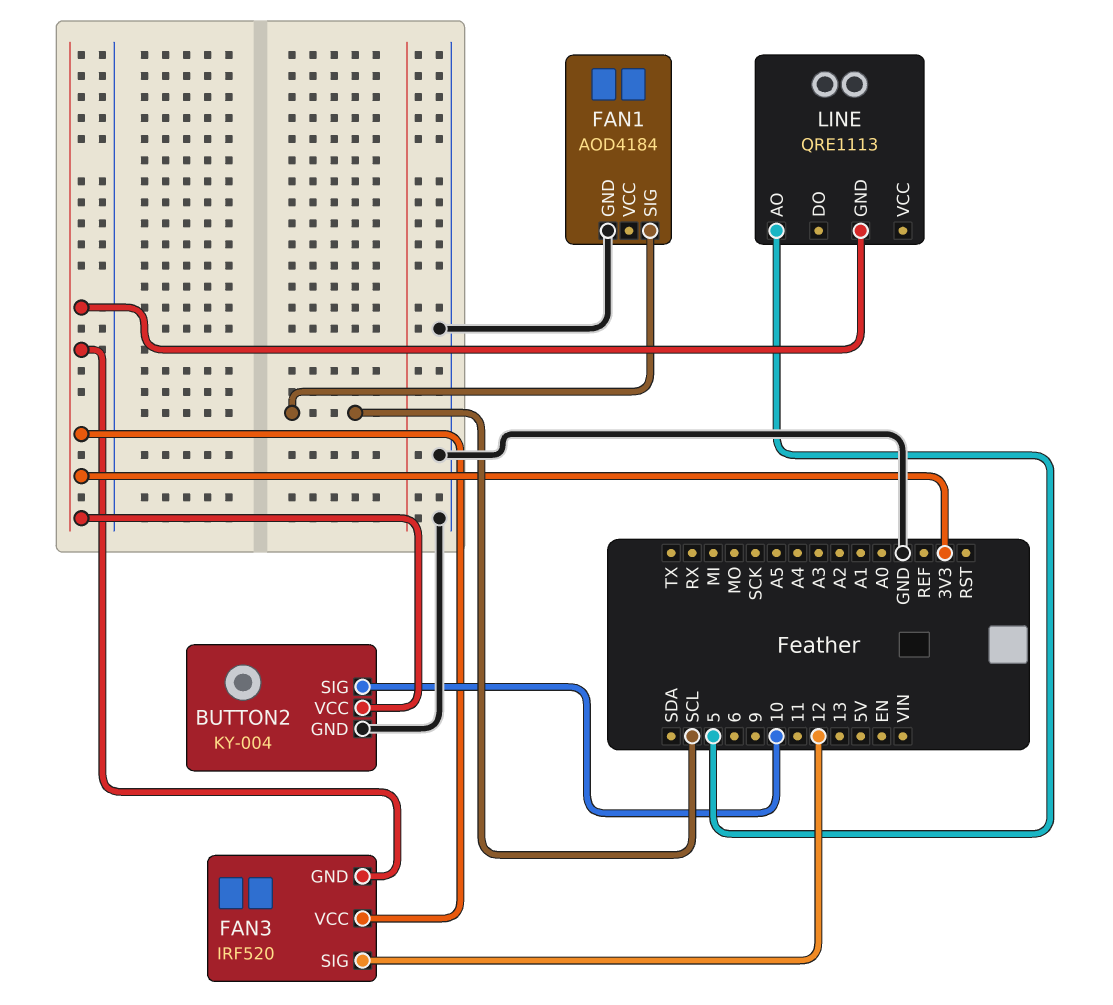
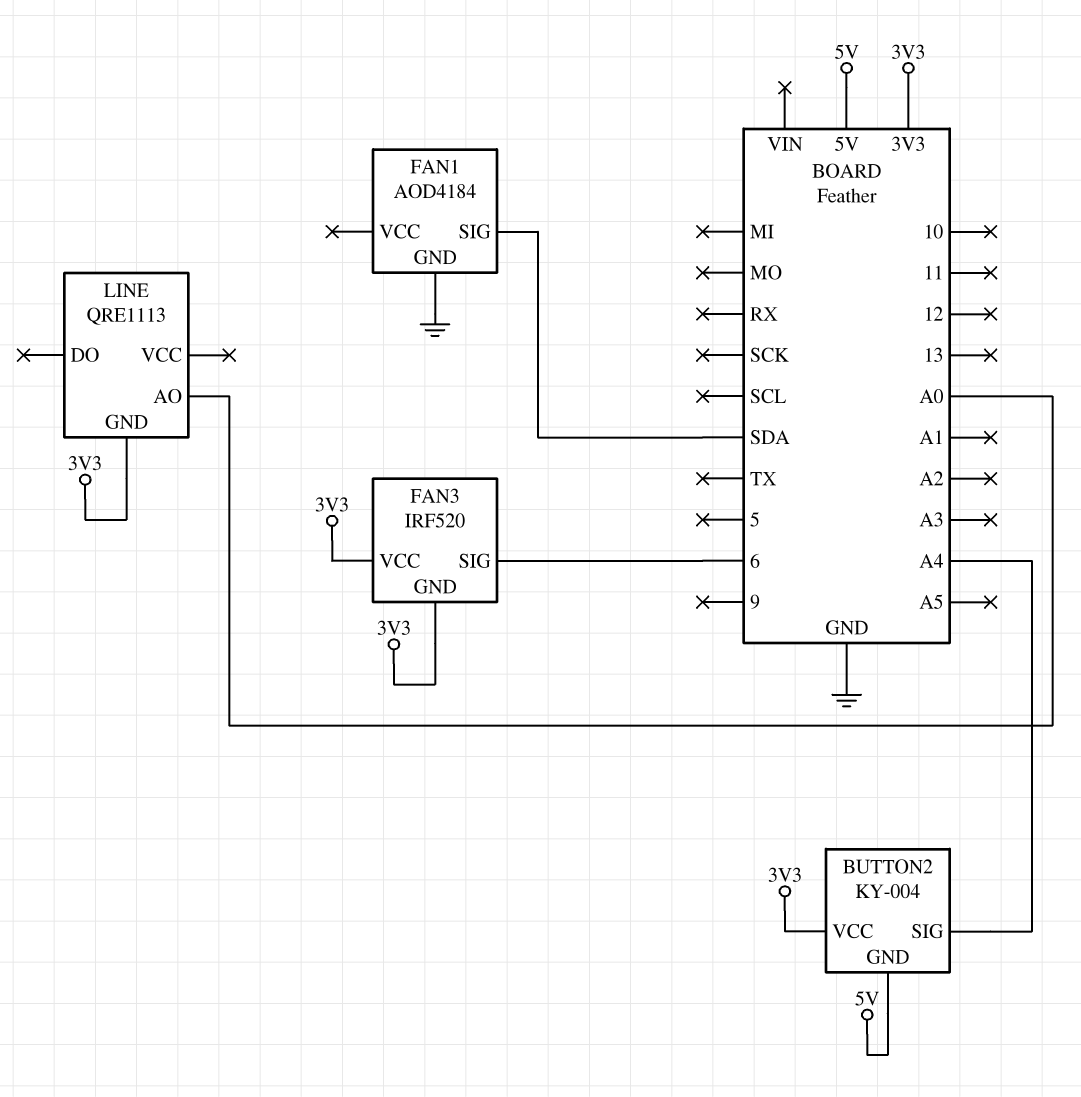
BUTTON2 pin GND: GND -> 5V
BUTTON2 pin SIG: 10 -> A4
FAN1 pin SIG: SCL -> SDA
FAN3 pin SIG: 12 -> 6
LINE pin AO: 5 -> A0

